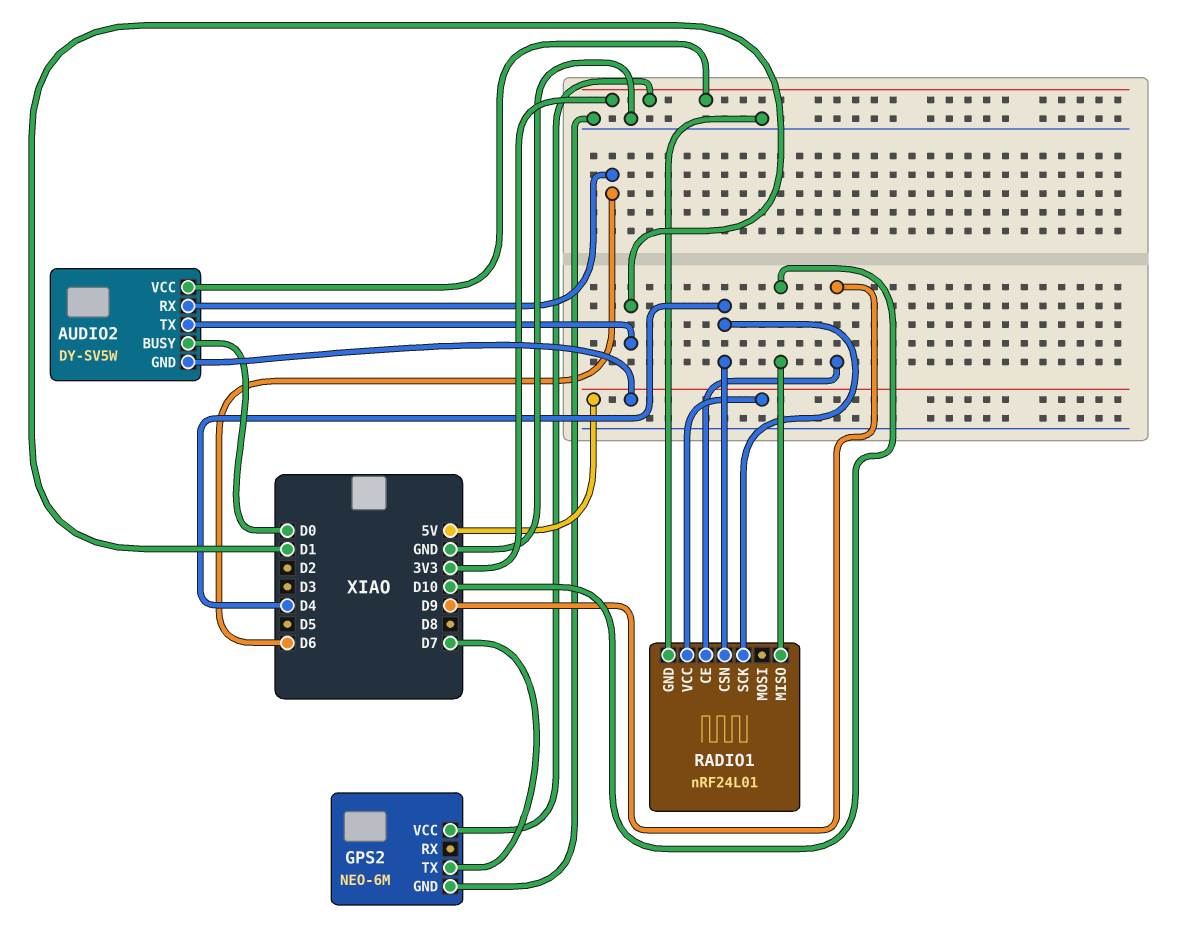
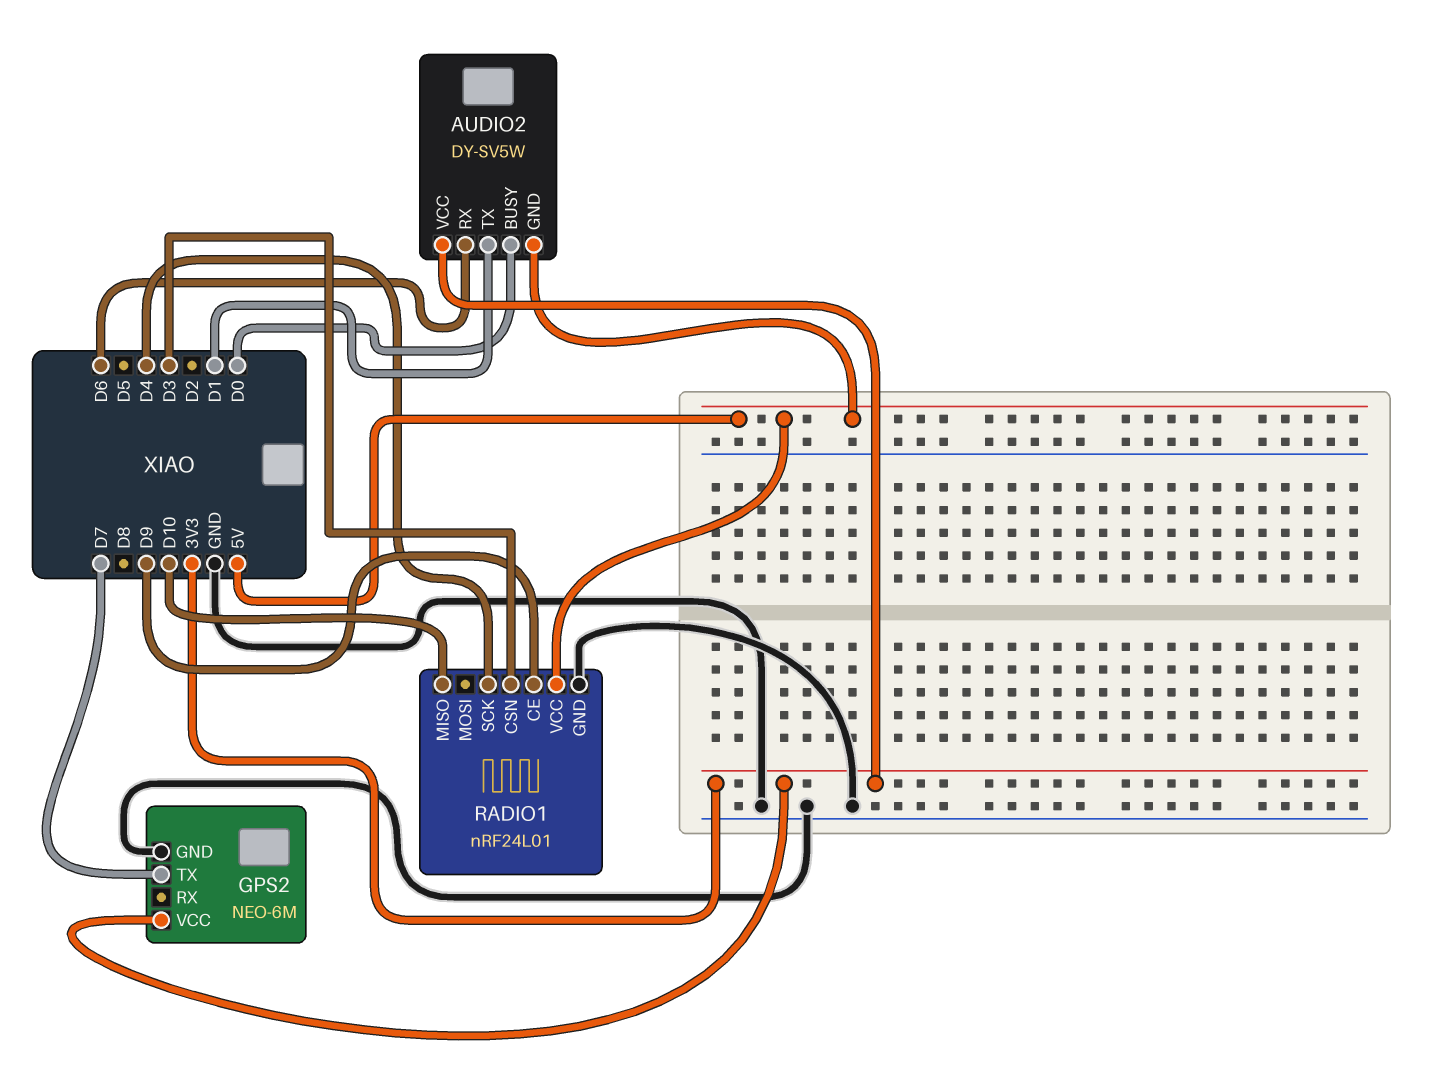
RADIO1 pin CSN: D4 -> D3

